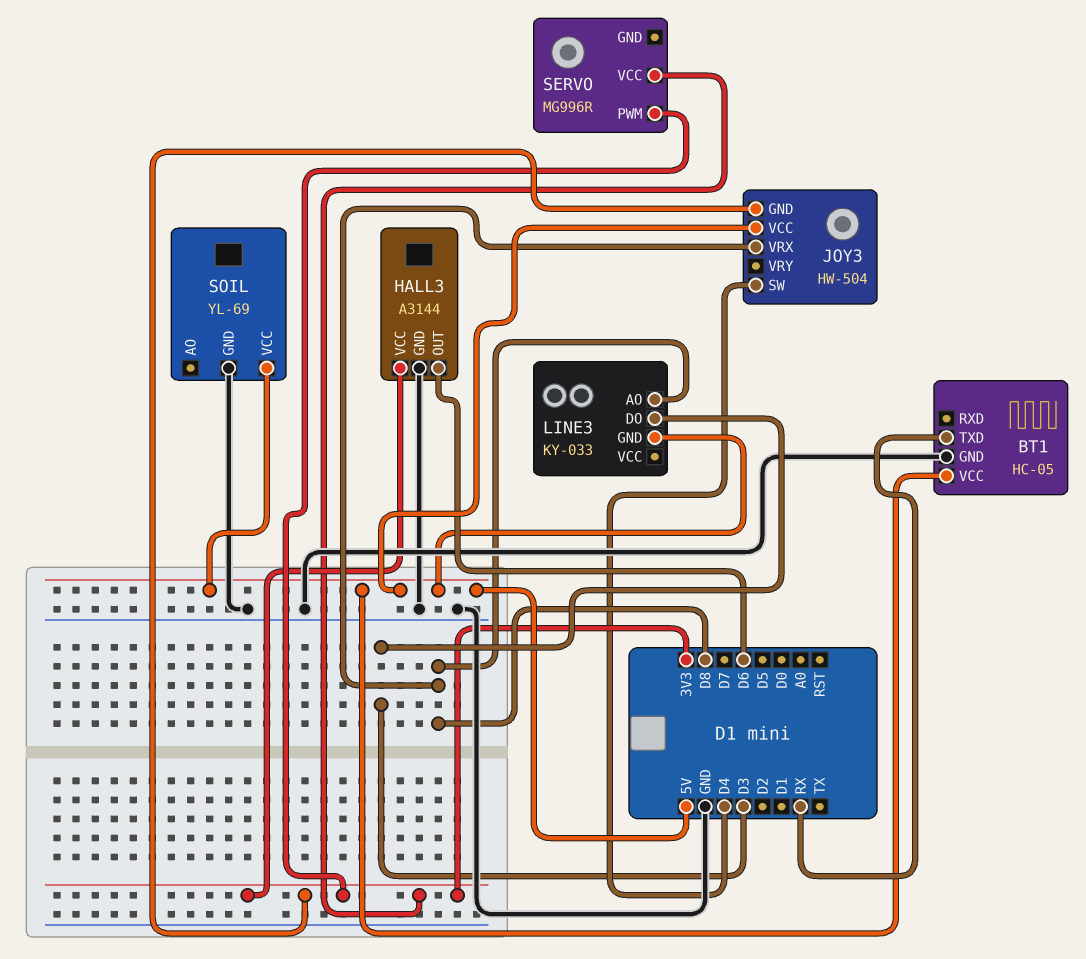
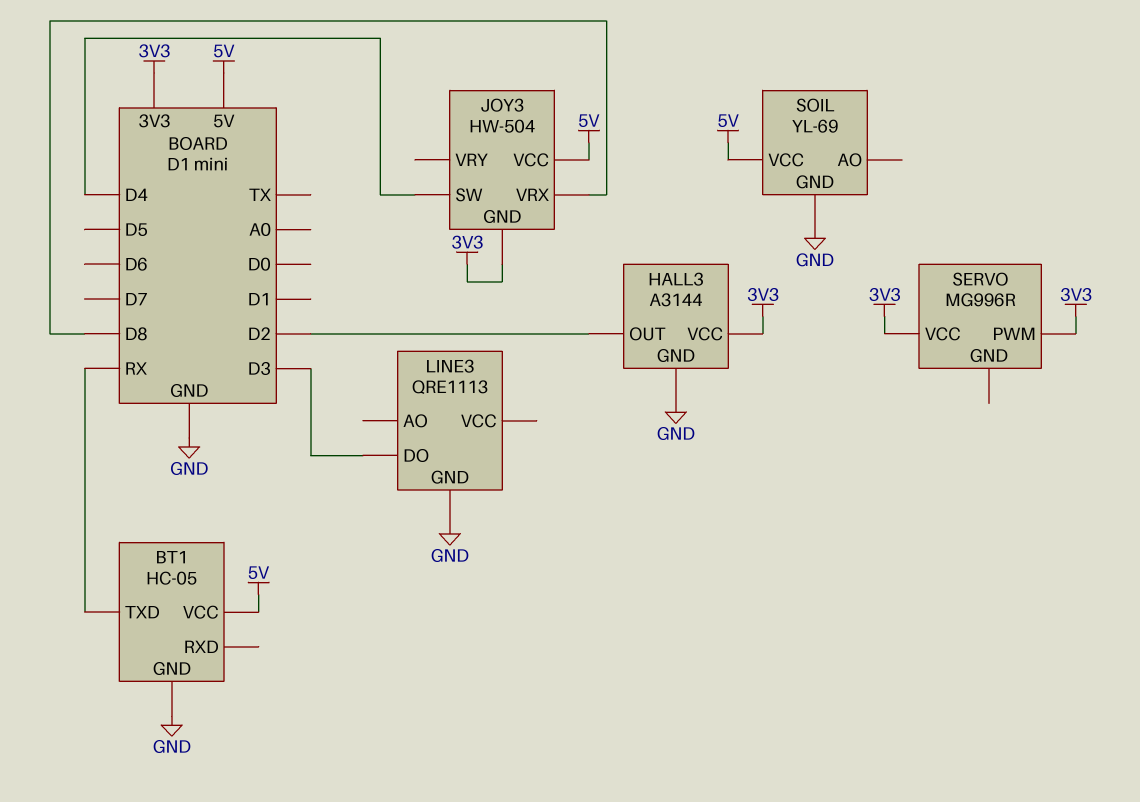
HALL3 pin OUT: D6 -> D2
LINE3: KY-033 -> QRE1113
LINE3 pin AO: D8 -> none
LINE3 pin GND: 5V -> GND

